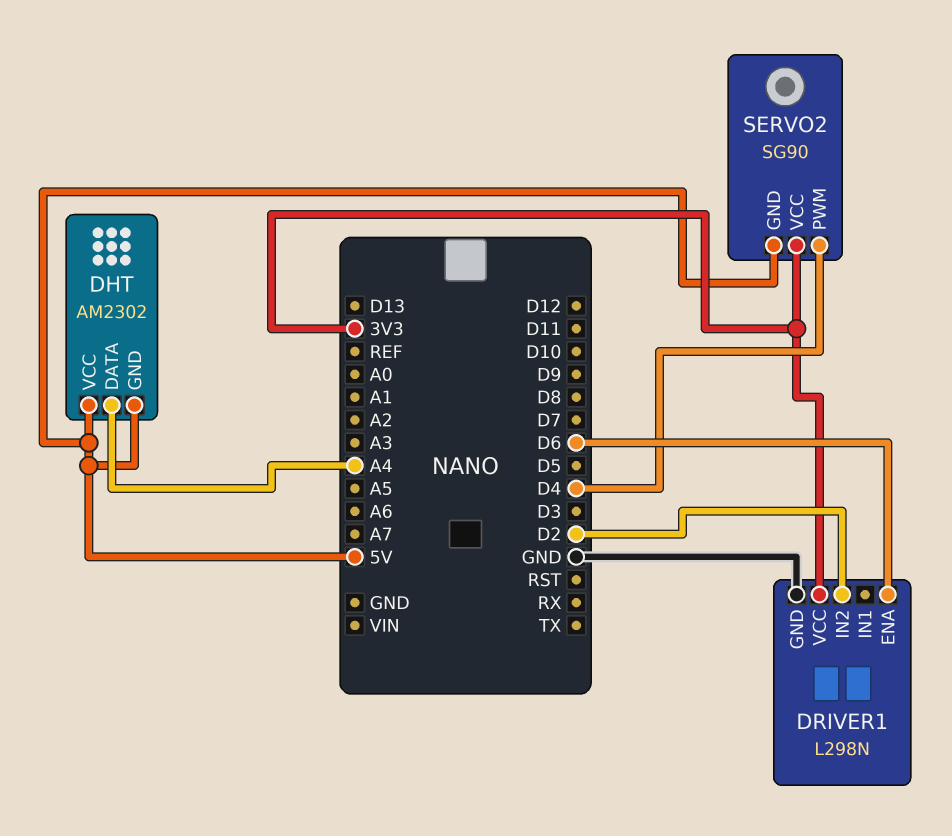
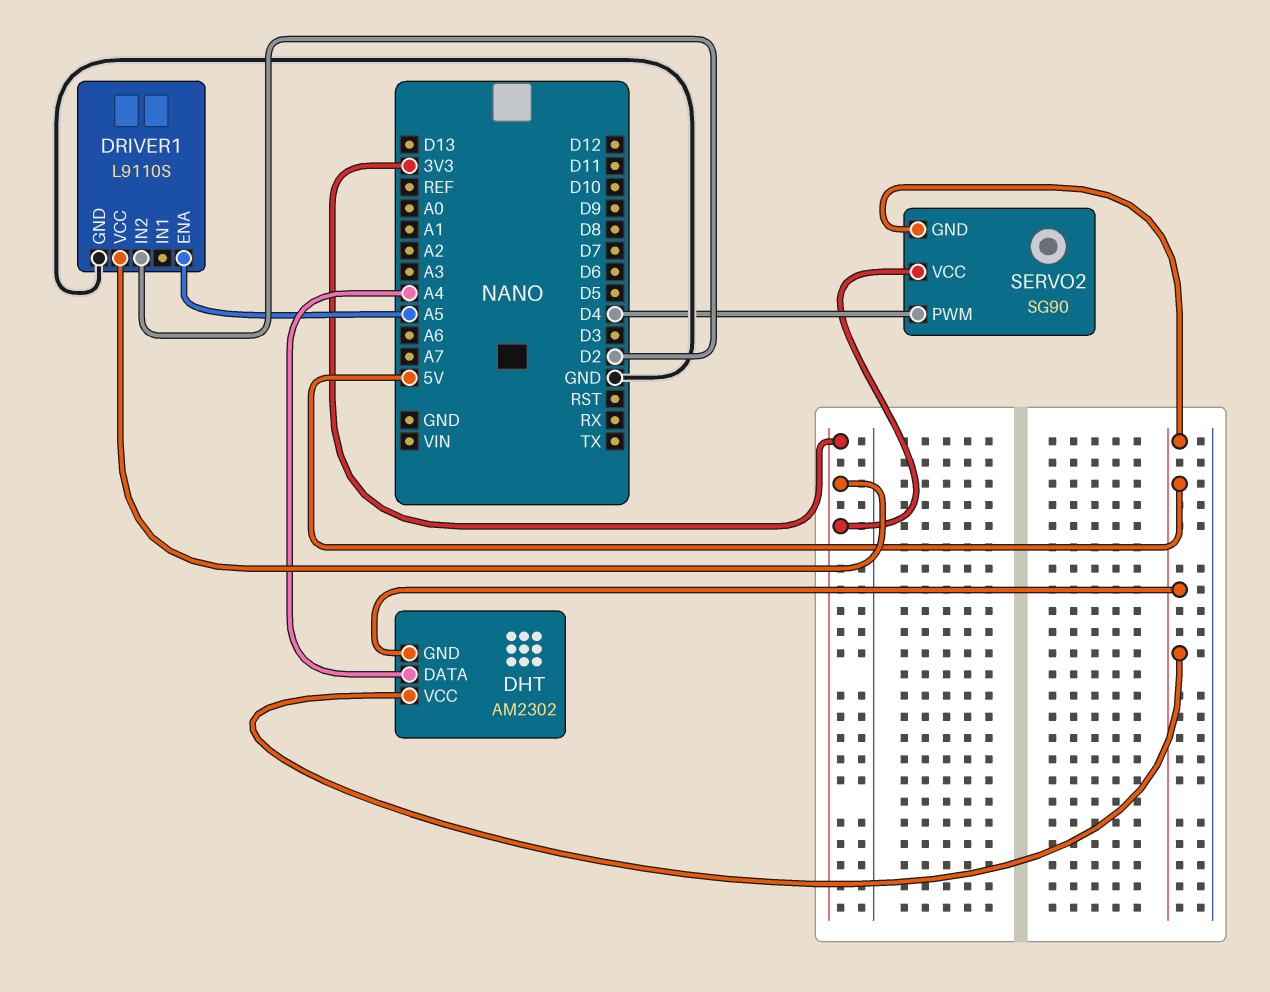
DRIVER1: L298N -> L9110S
DRIVER1 pin ENA: D6 -> A5

